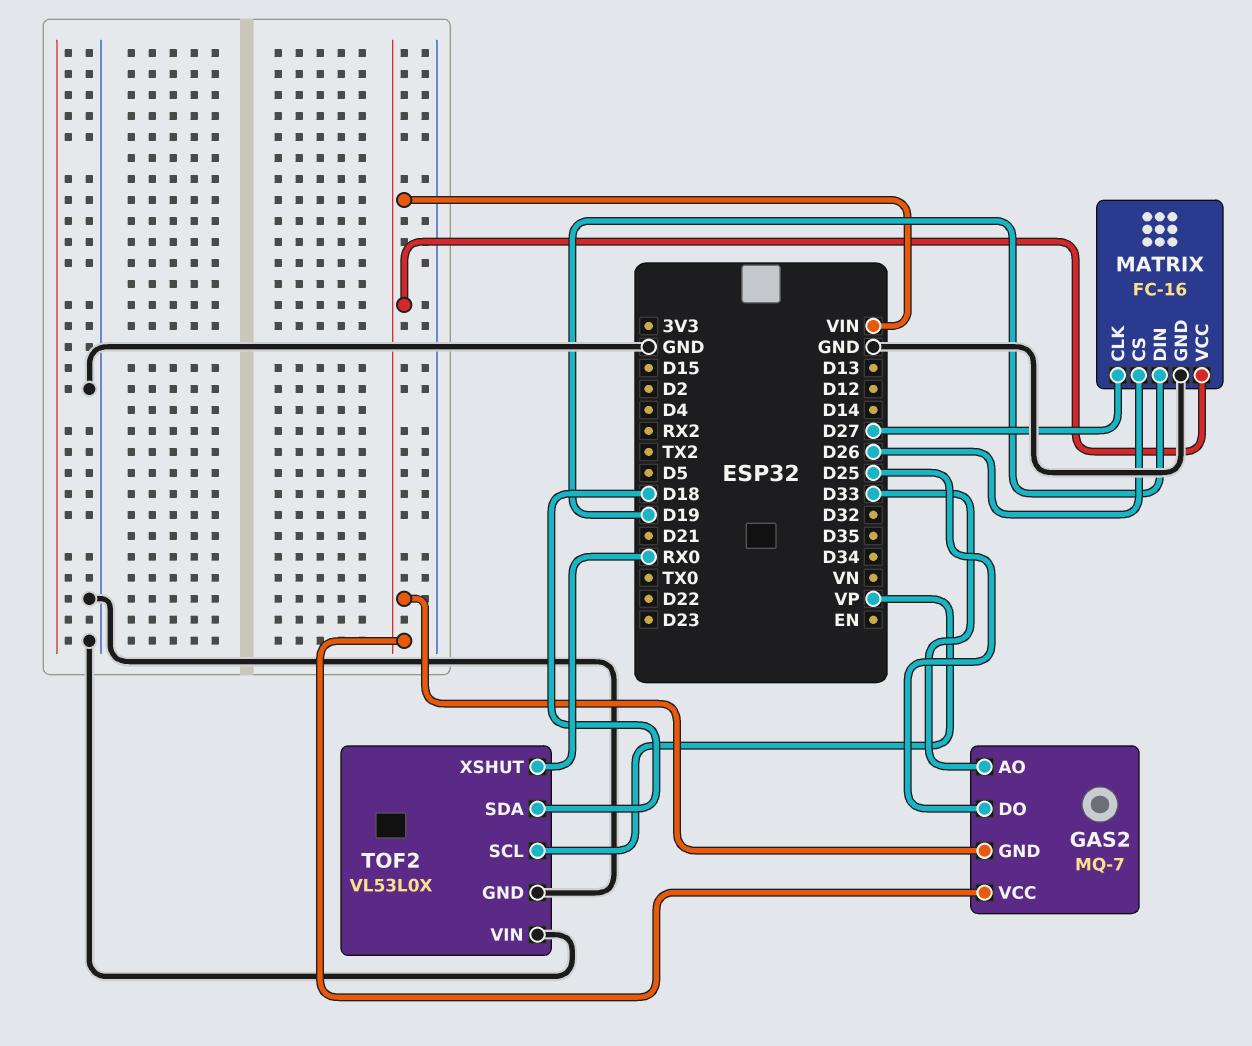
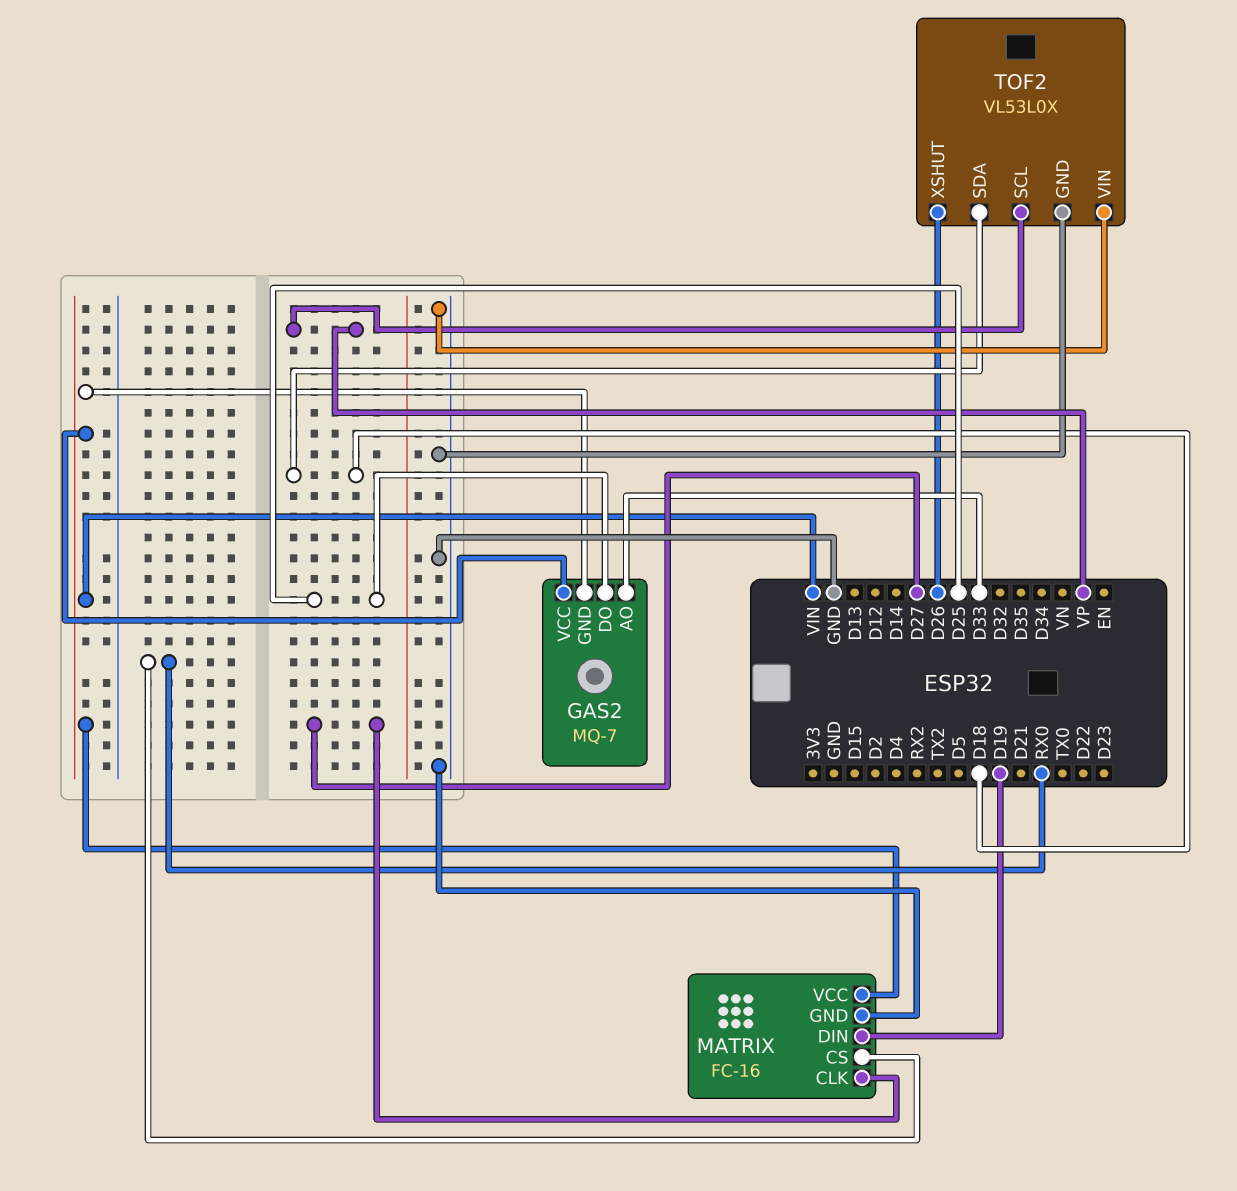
MATRIX pin CS: D26 -> RX0
TOF2 pin XSHUT: RX0 -> D26

